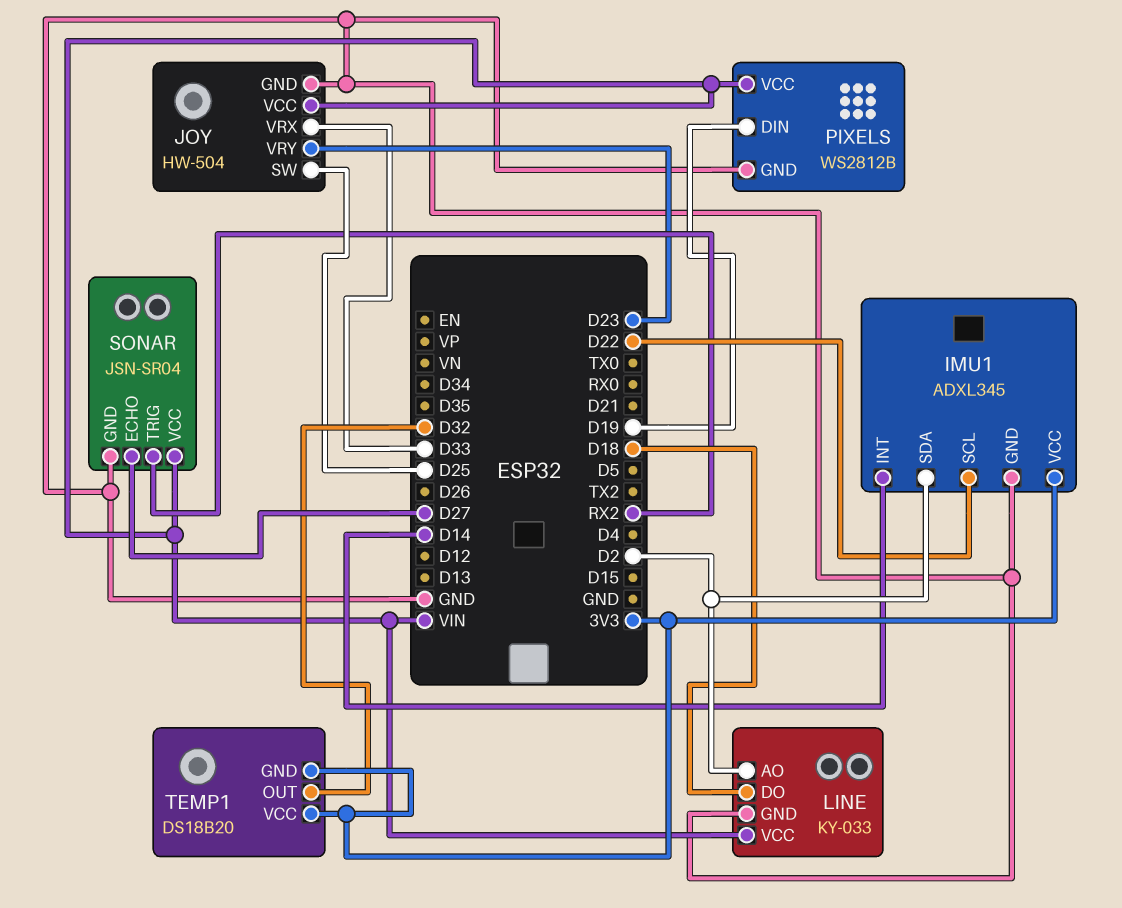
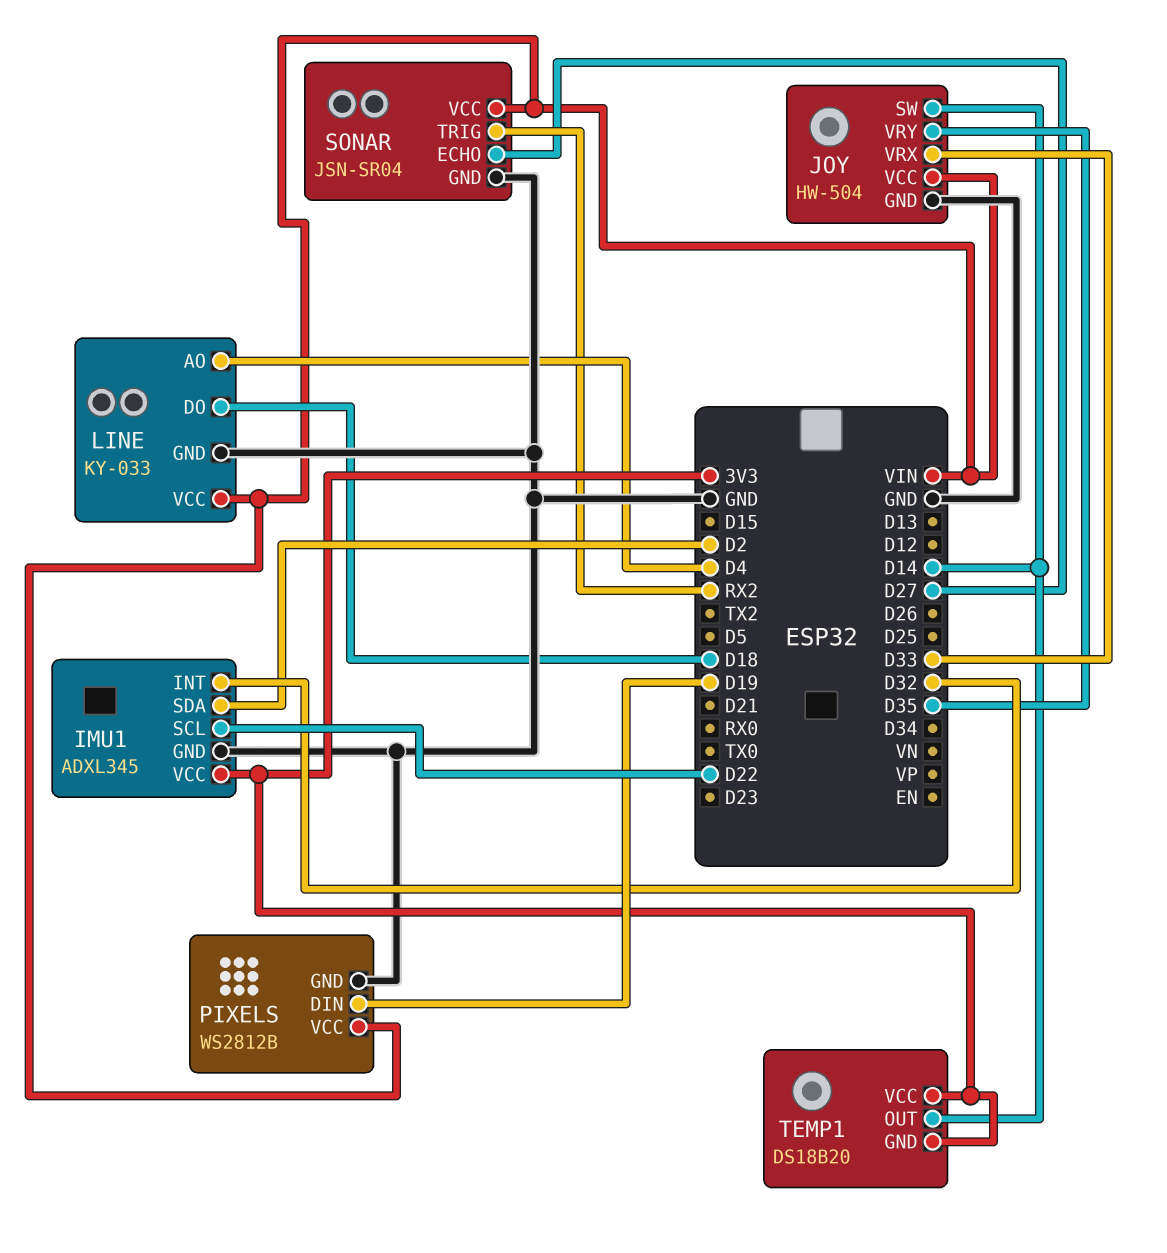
IMU1 pin INT: D14 -> D32
JOY pin SW: D25 -> D14
JOY pin VRY: D23 -> D35
LINE pin AO: D2 -> D4
TEMP1 pin OUT: D32 -> D14

